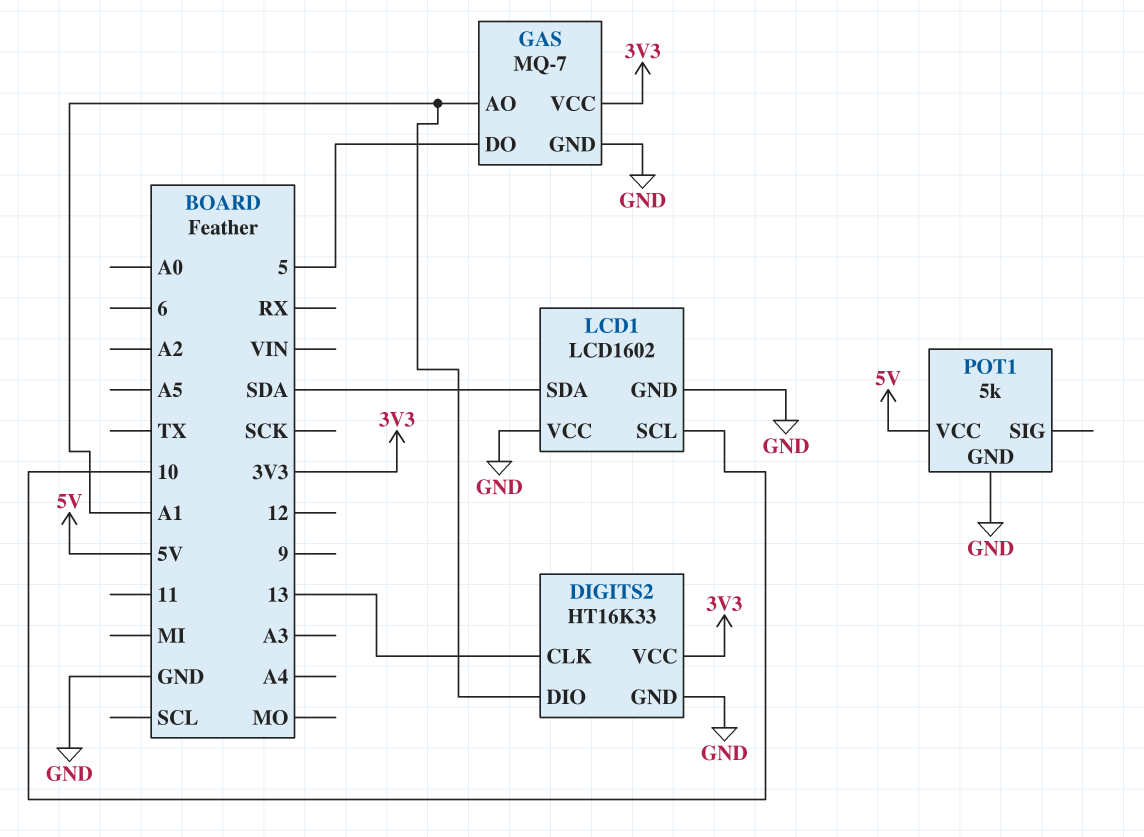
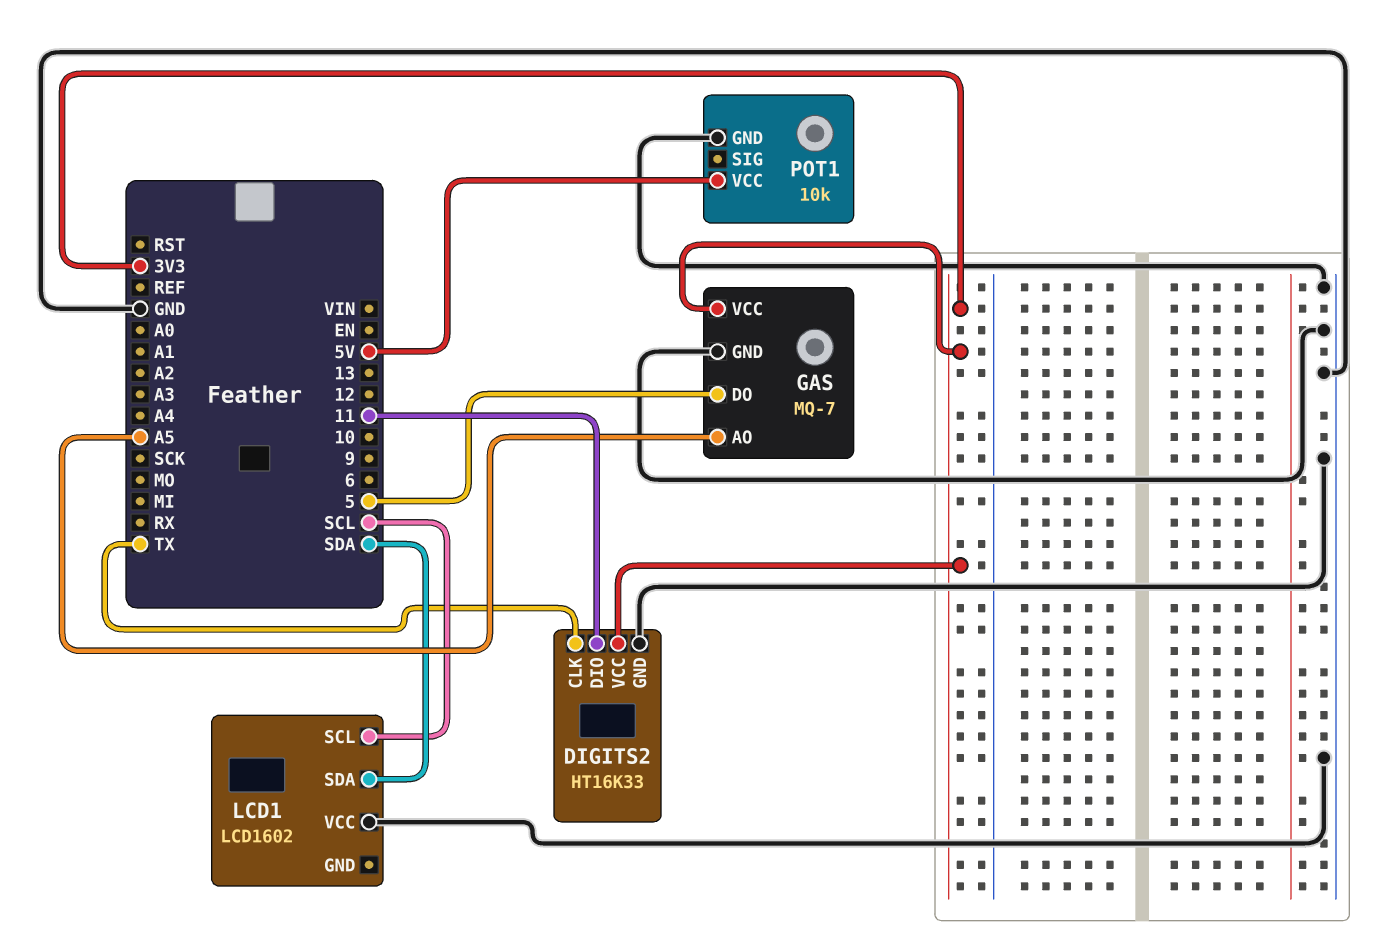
DIGITS2 pin CLK: 13 -> TX
DIGITS2 pin DIO: A1 -> 11
GAS pin AO: A1 -> A5
LCD1 pin GND: GND -> none
LCD1 pin SCL: 10 -> SCL
POT1: 5k -> 10k

